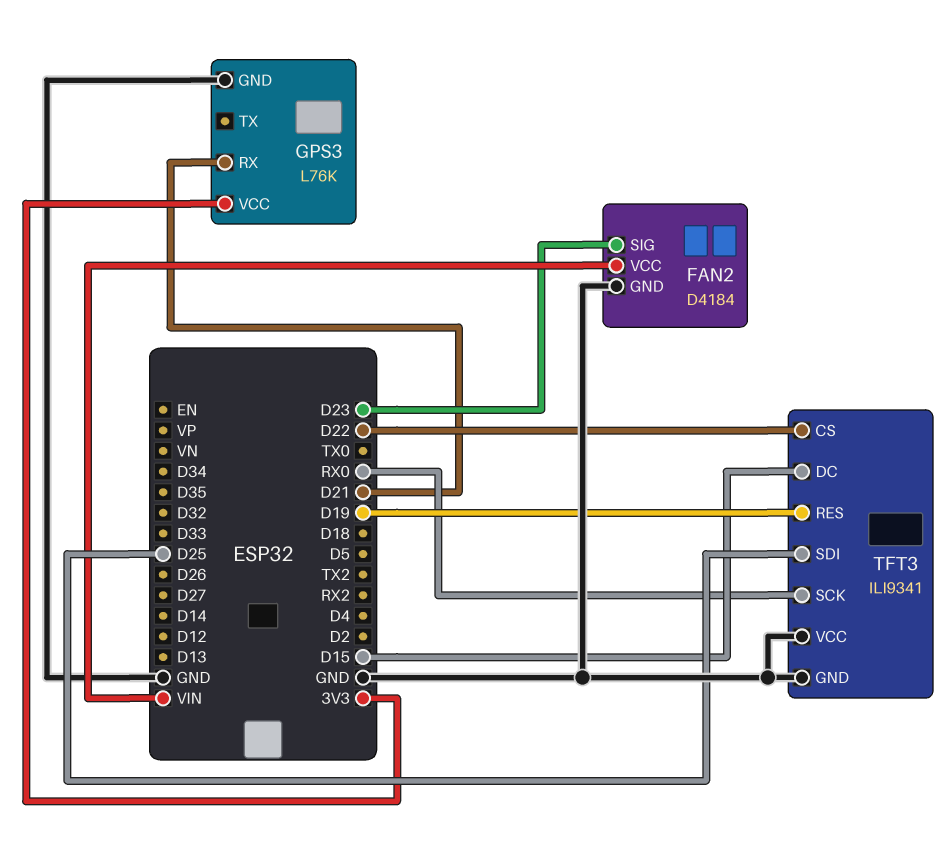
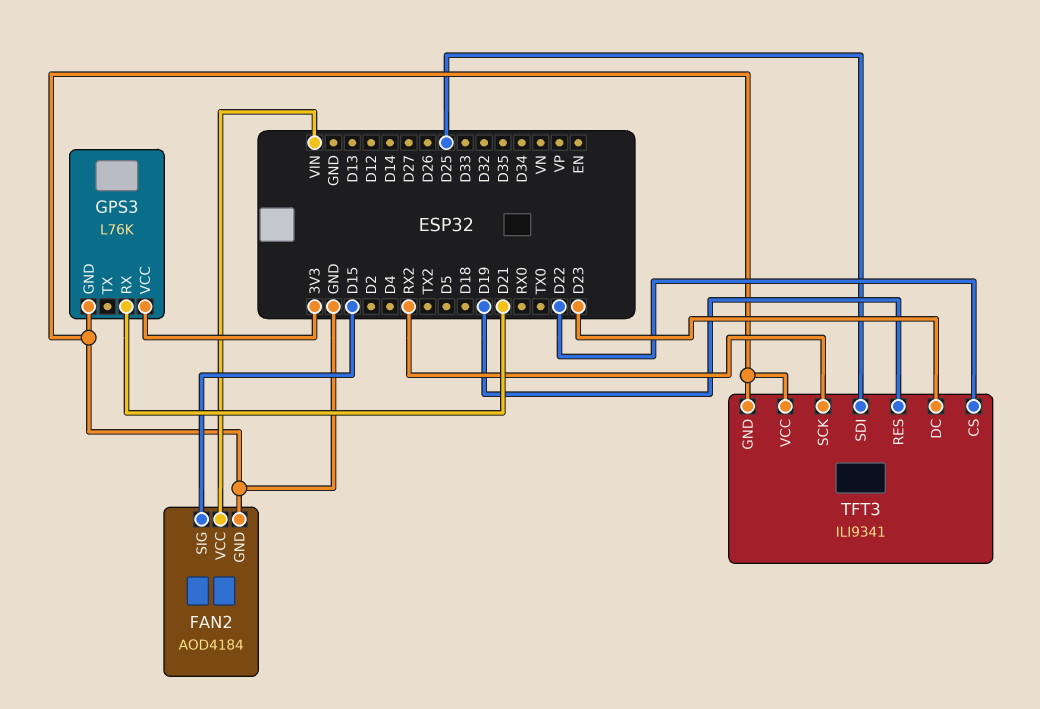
FAN2: D4184 -> AOD4184
FAN2 pin SIG: D23 -> D15
TFT3 pin DC: D15 -> D23
TFT3 pin SCK: RX0 -> RX2

